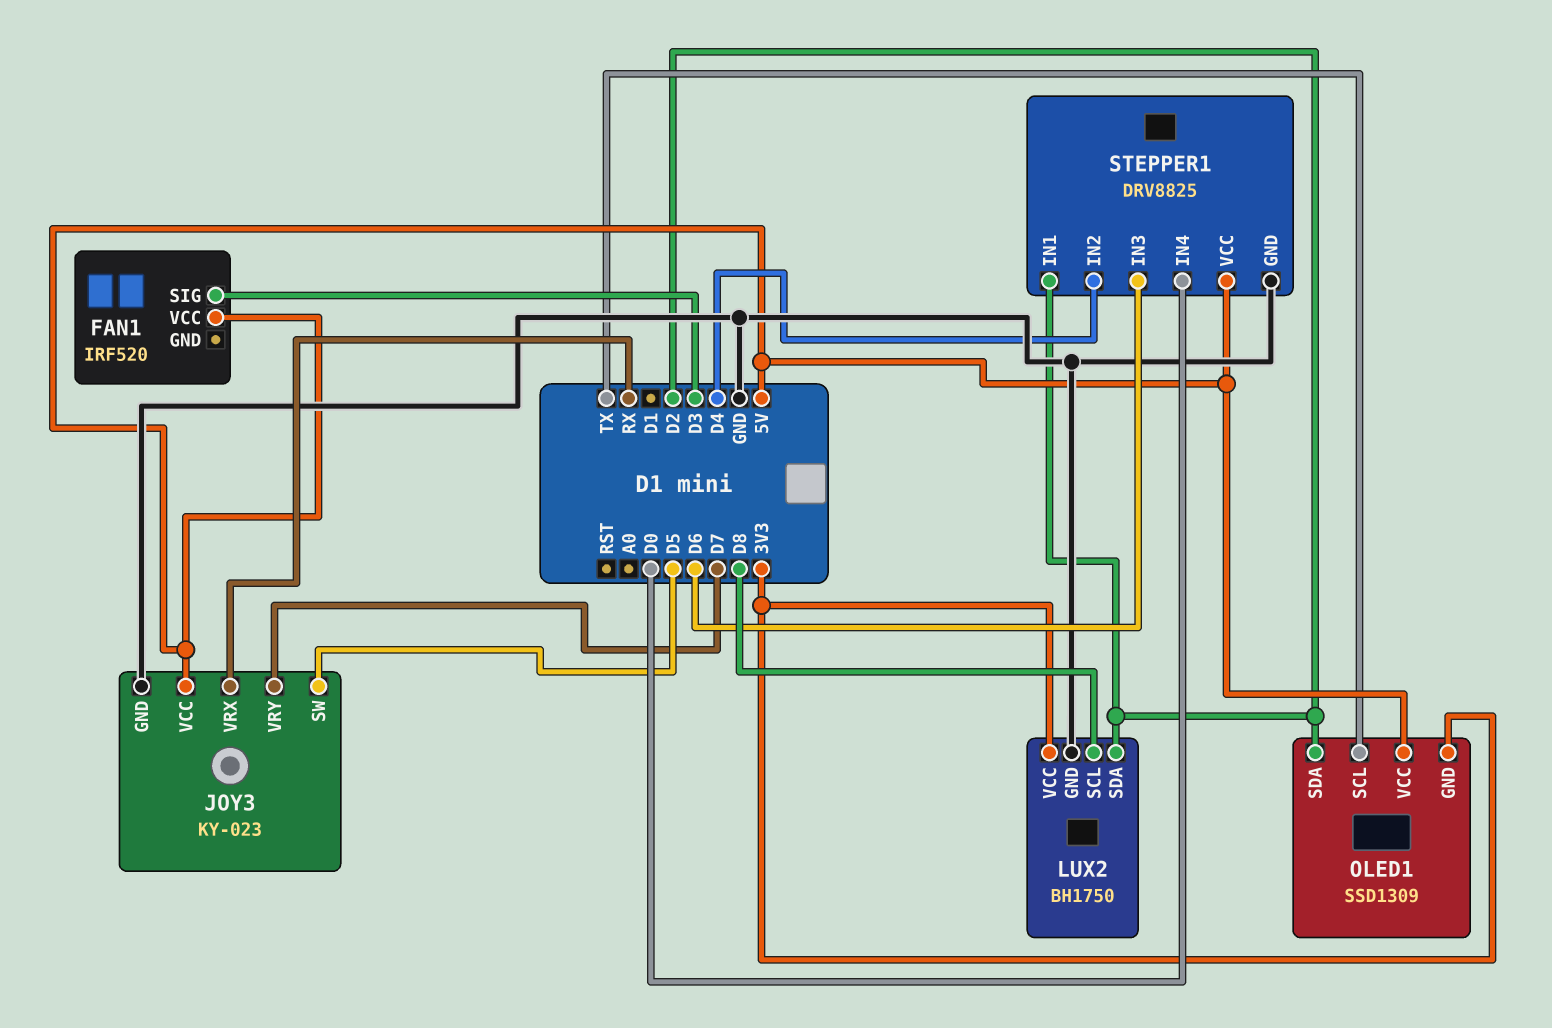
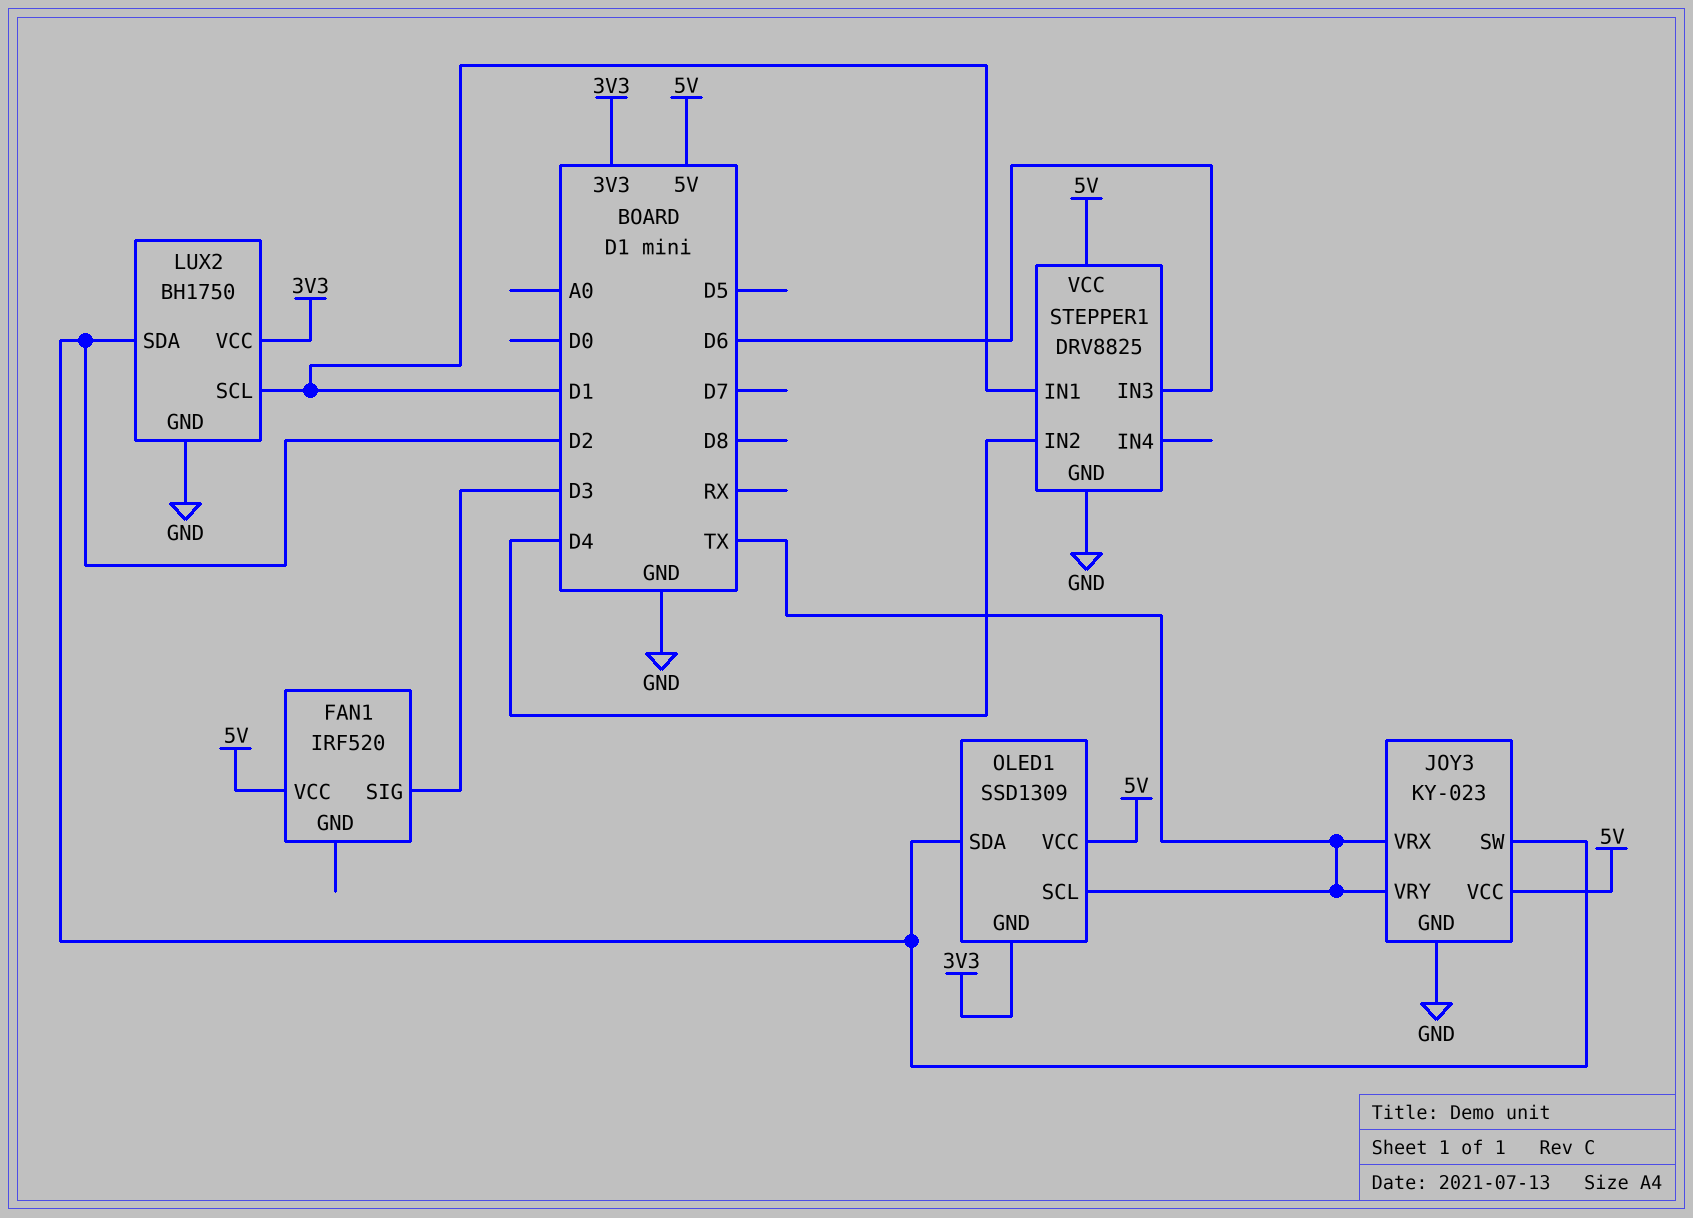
JOY3 pin SW: D5 -> D2
JOY3 pin VRX: RX -> TX
JOY3 pin VRY: D7 -> TX
LUX2 pin SCL: D8 -> D1
STEPPER1 pin IN1: D2 -> D1
STEPPER1 pin IN4: D0 -> none

